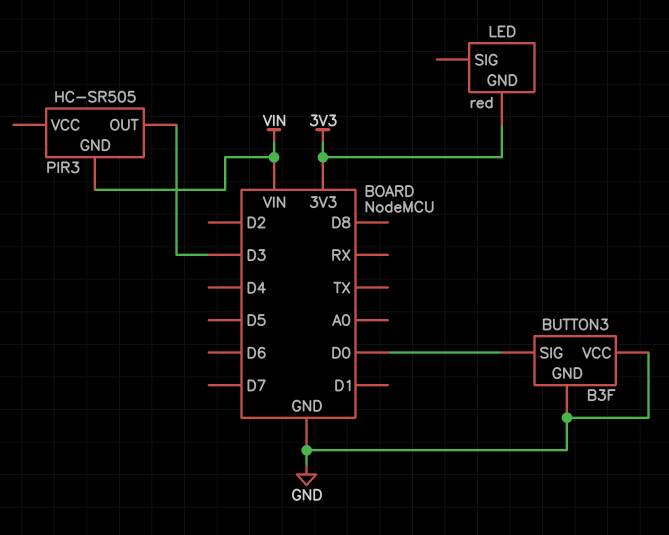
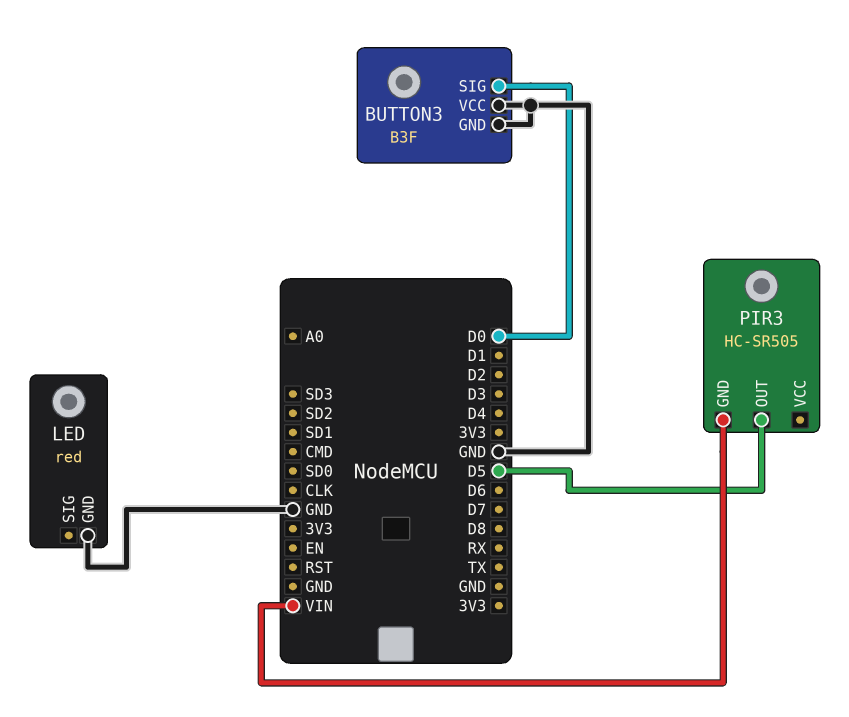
LED pin GND: 3V3 -> GND
PIR3 pin OUT: D3 -> D5

